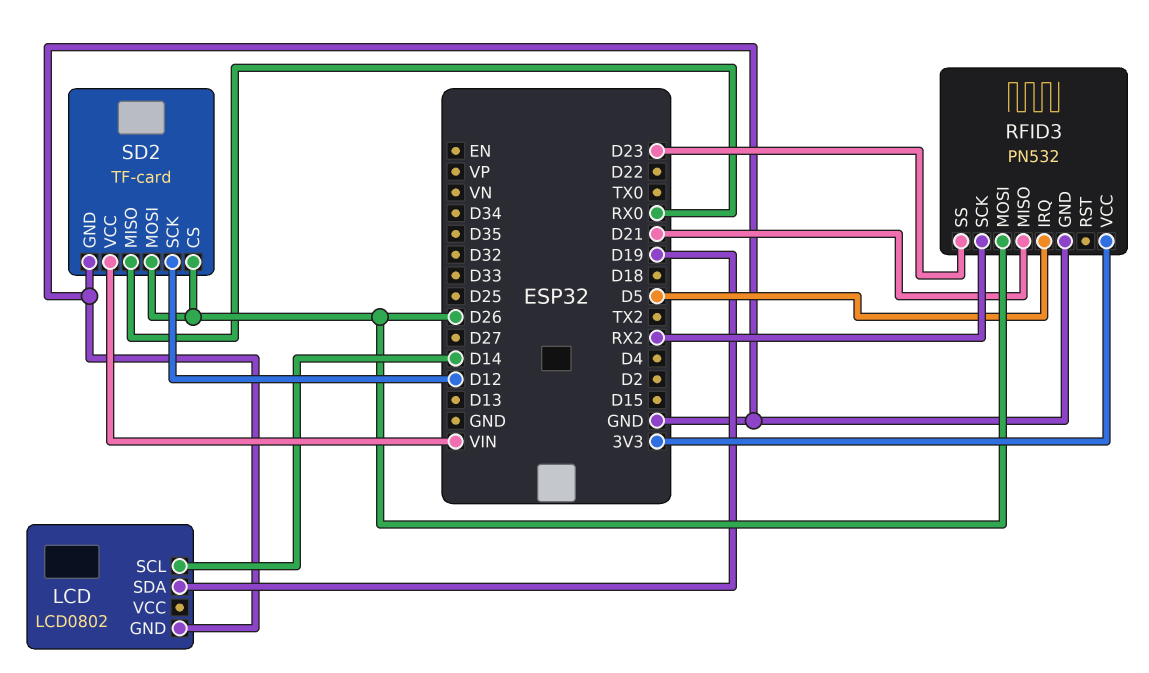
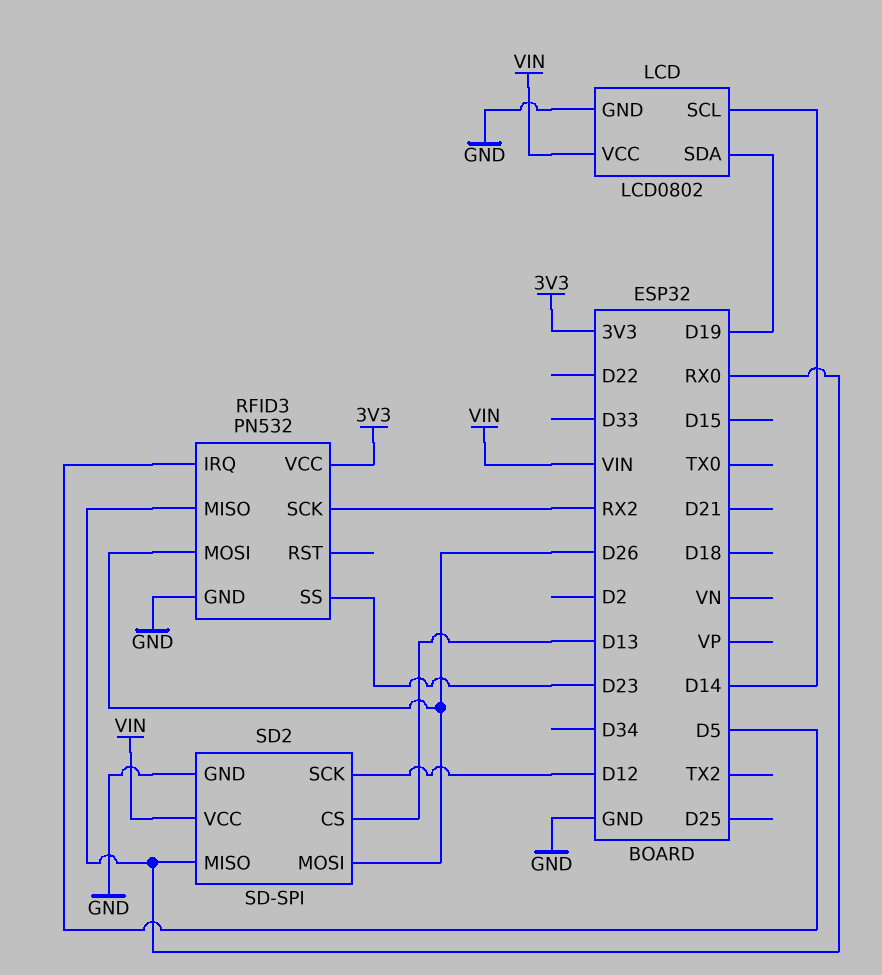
LCD pin VCC: none -> VIN
RFID3 pin MISO: D21 -> RX0
SD2: TF-card -> SD-SPI
SD2 pin CS: D26 -> D13

